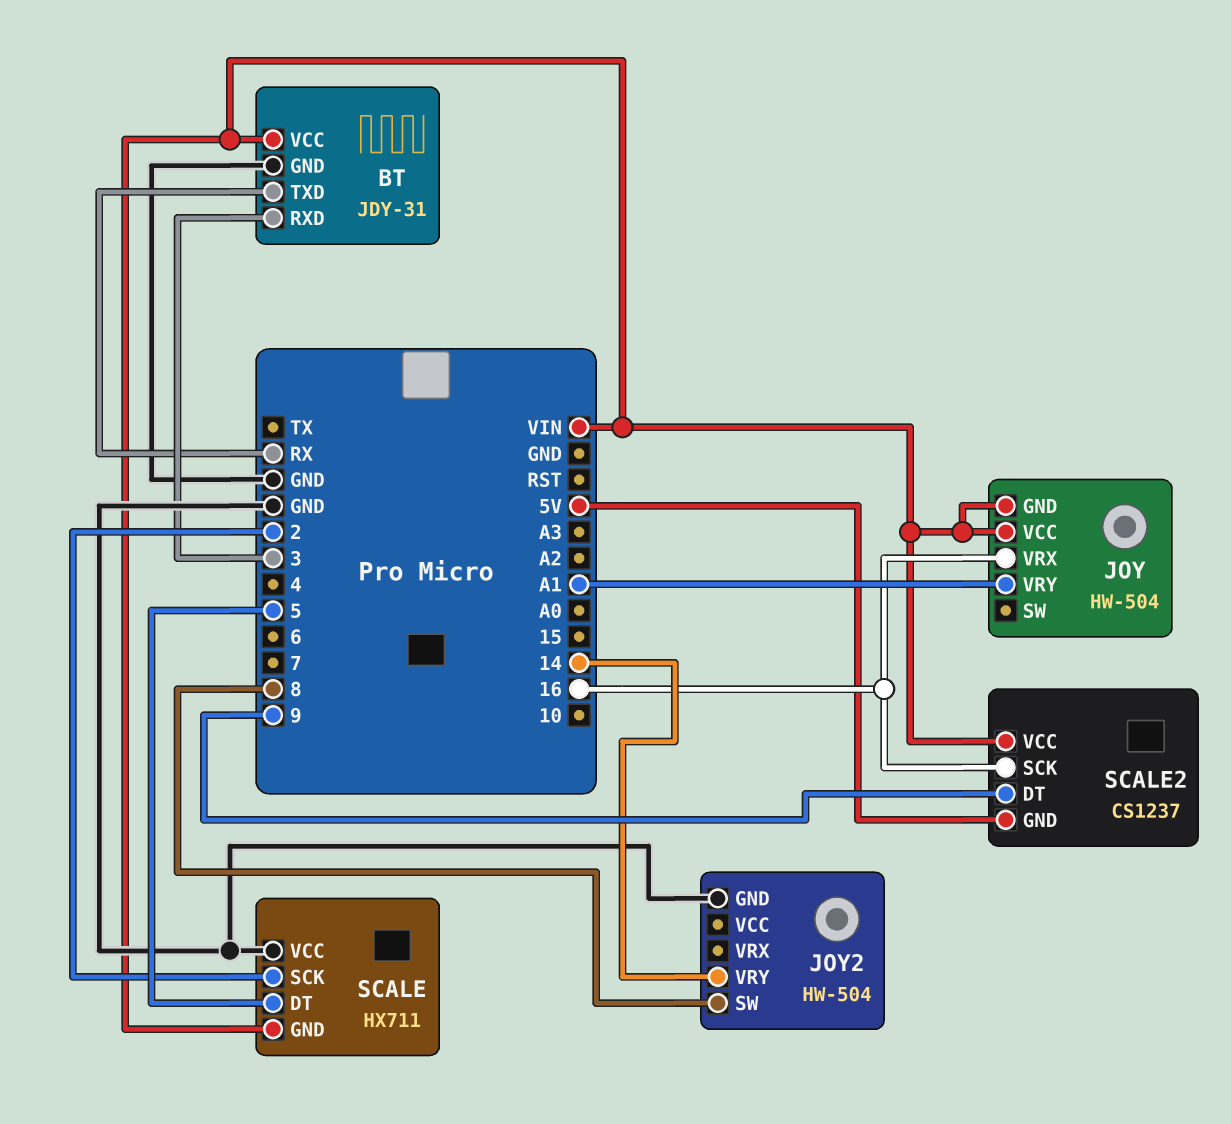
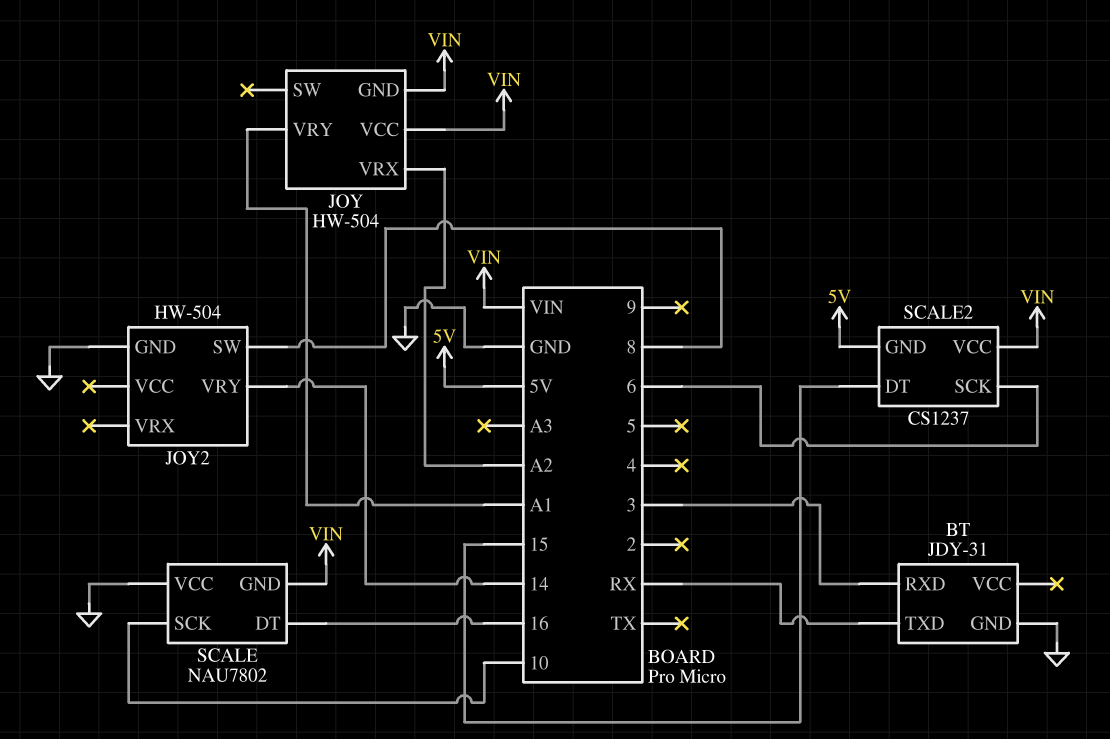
BT pin VCC: VIN -> none
JOY pin VRX: 16 -> A2
SCALE: HX711 -> NAU7802
SCALE pin DT: 5 -> 16
SCALE pin SCK: 2 -> 10
SCALE2 pin DT: 9 -> 15
SCALE2 pin SCK: 16 -> 6

